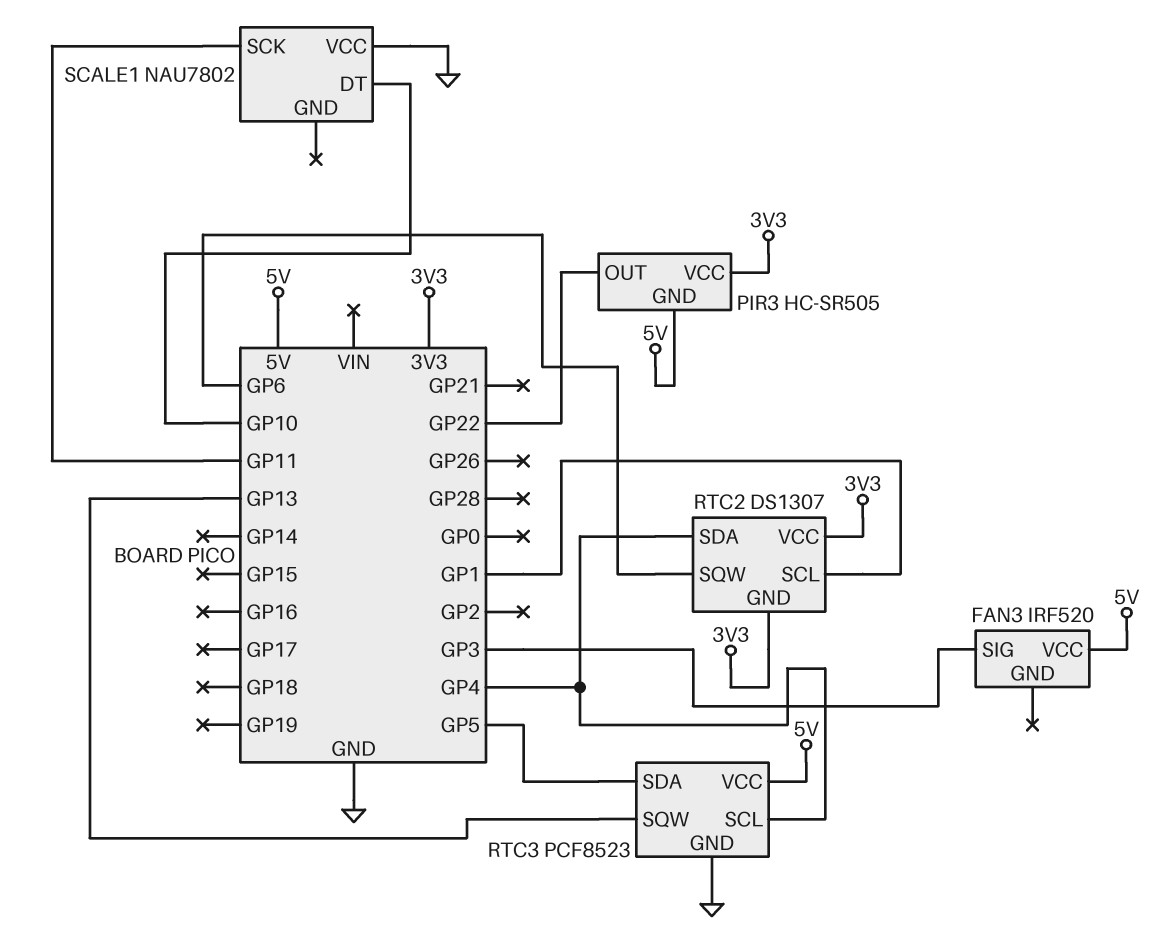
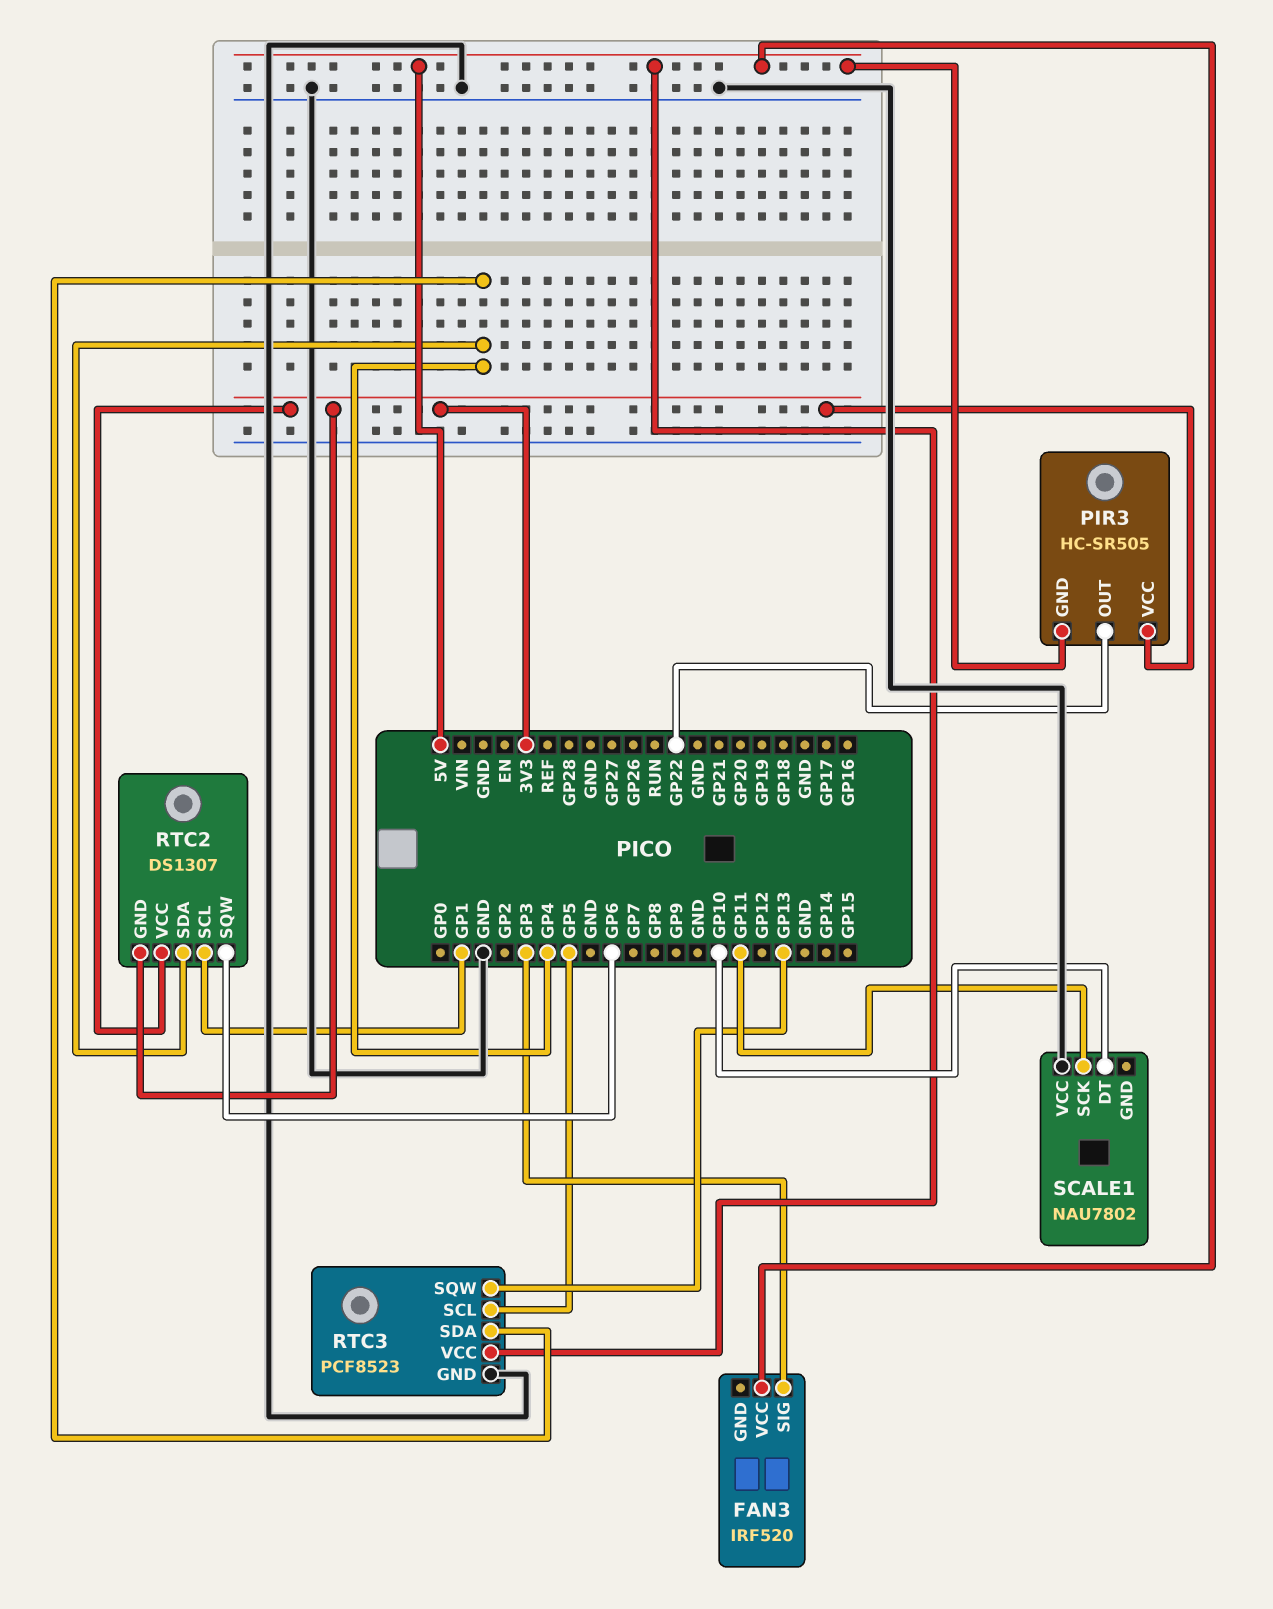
RTC3 pin SCL: GP4 -> GP5
RTC3 pin SDA: GP5 -> GP4

